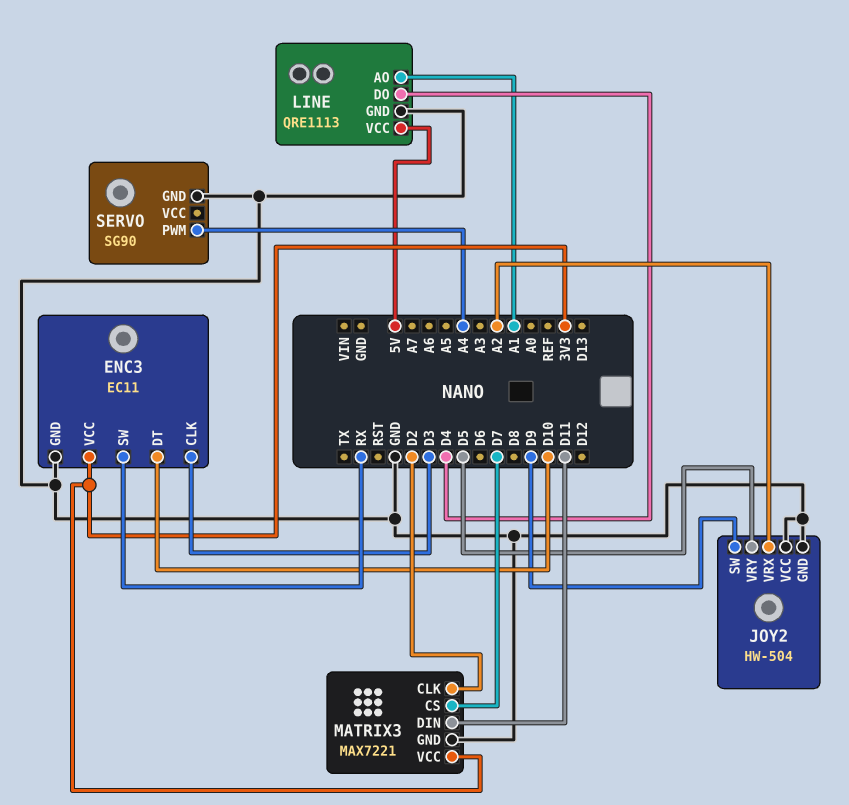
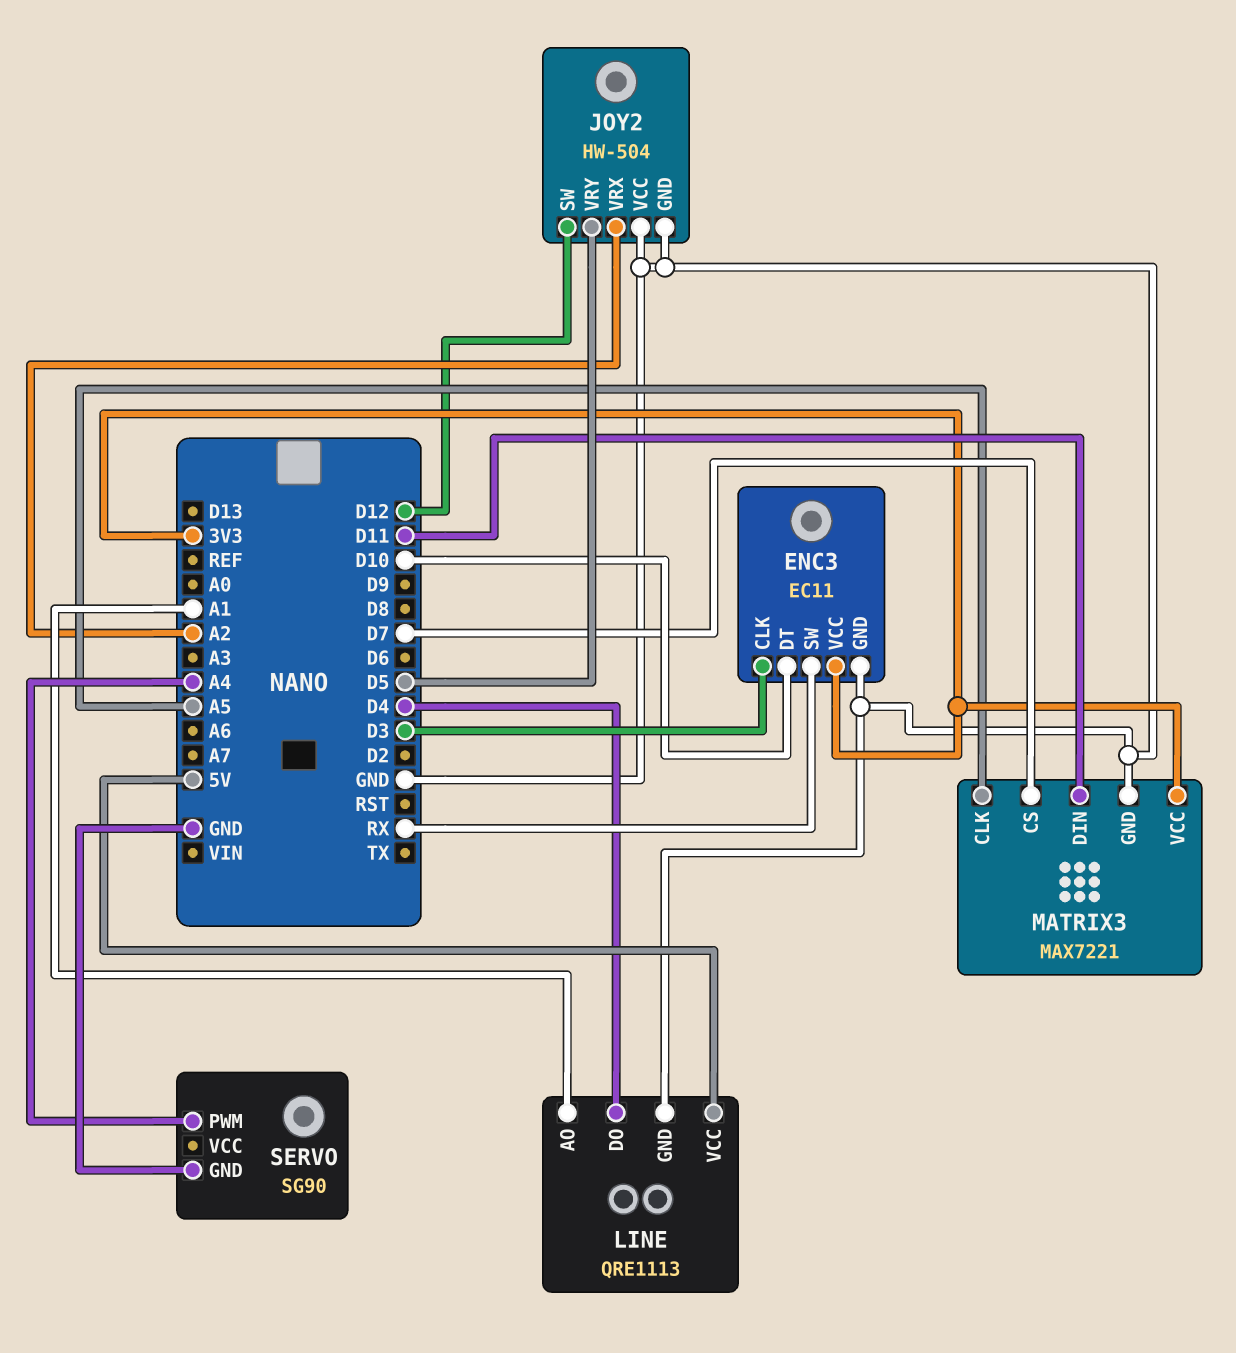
JOY2 pin SW: D9 -> D12
MATRIX3 pin CLK: D2 -> A5

